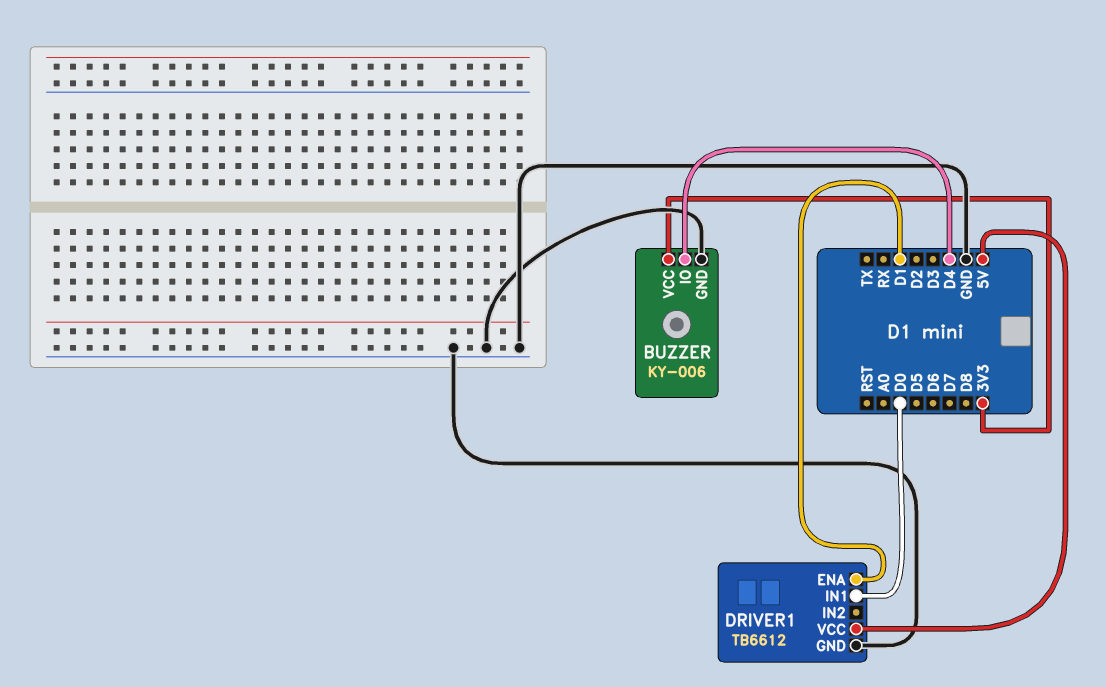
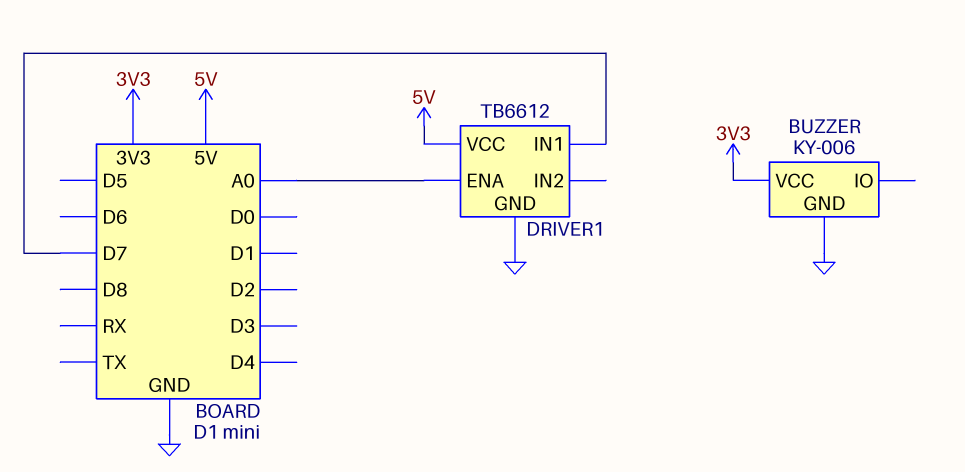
BUZZER pin IO: D4 -> none
DRIVER1 pin ENA: D1 -> A0
DRIVER1 pin IN1: D0 -> D7

